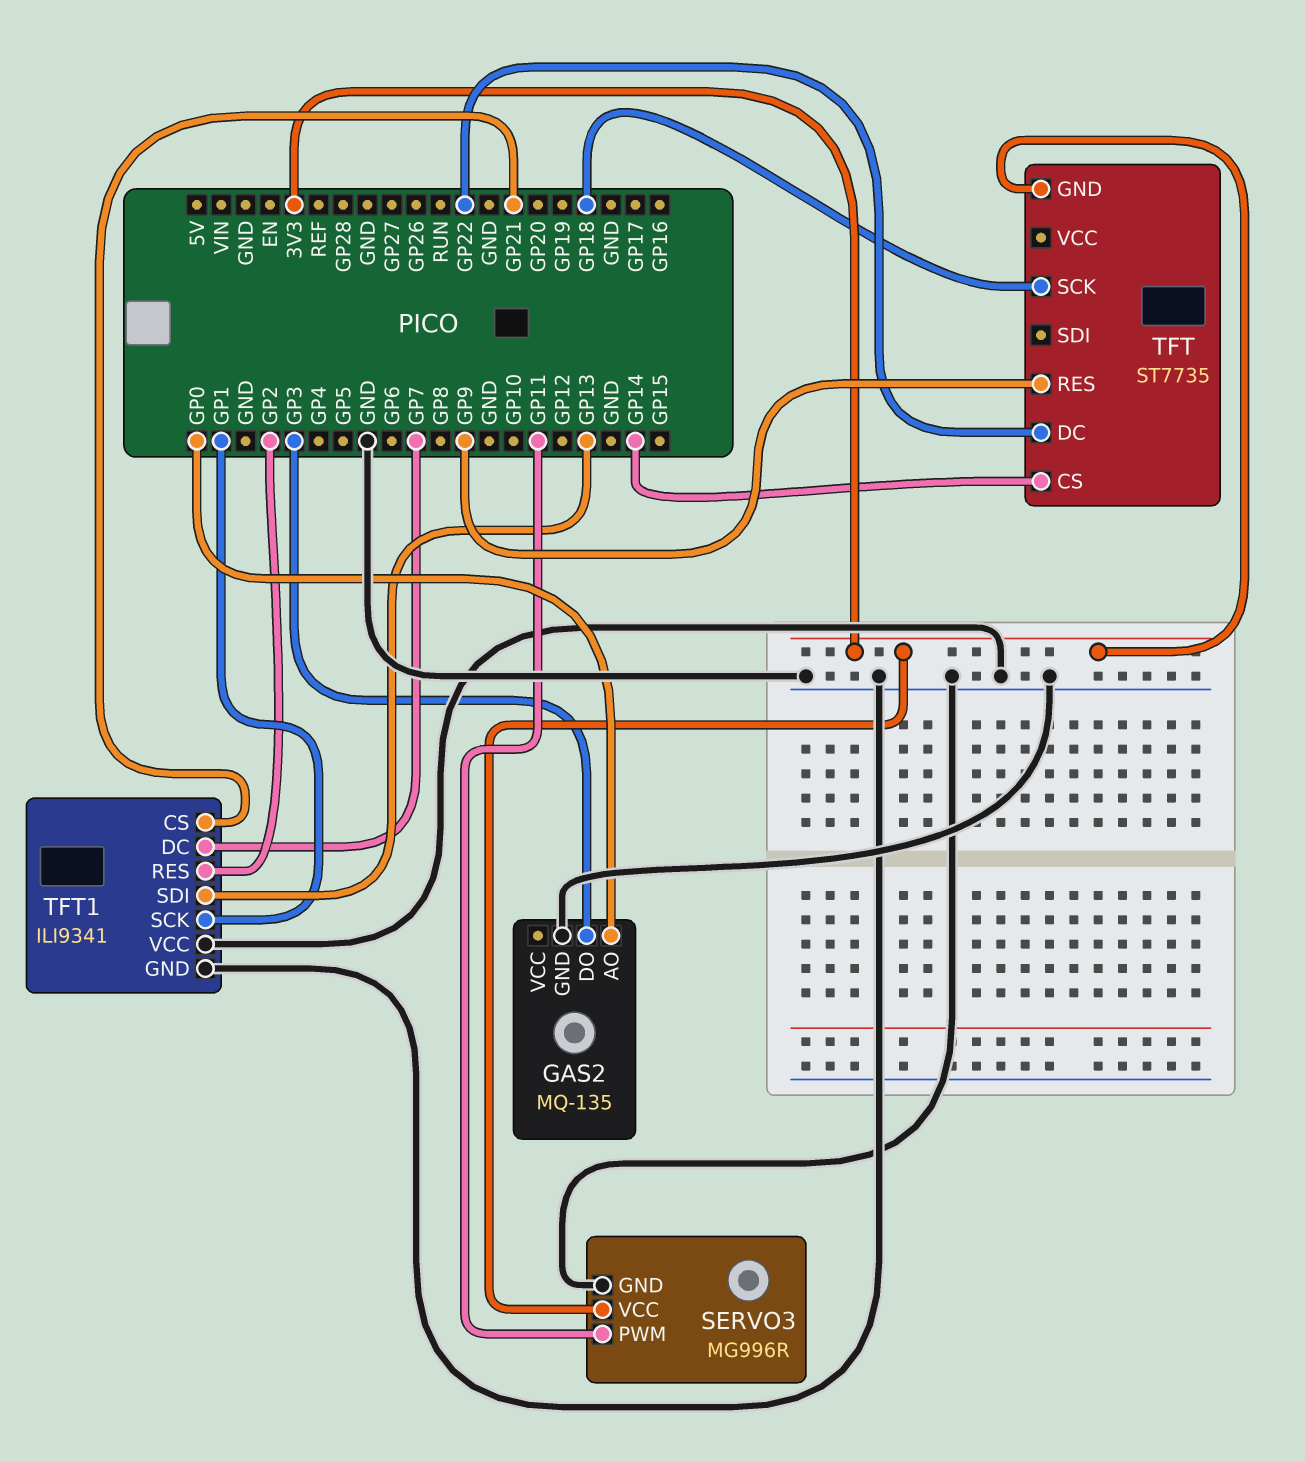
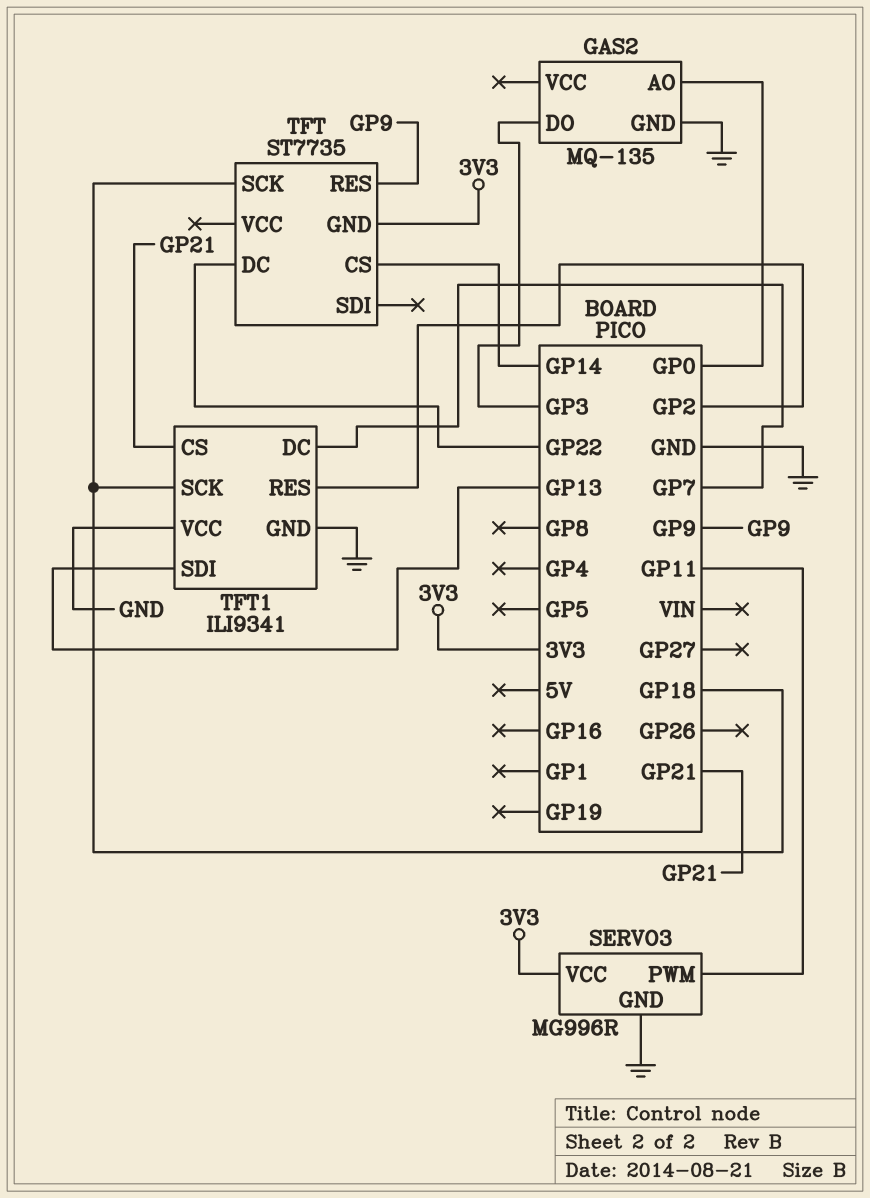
TFT1 pin SCK: GP1 -> GP18

